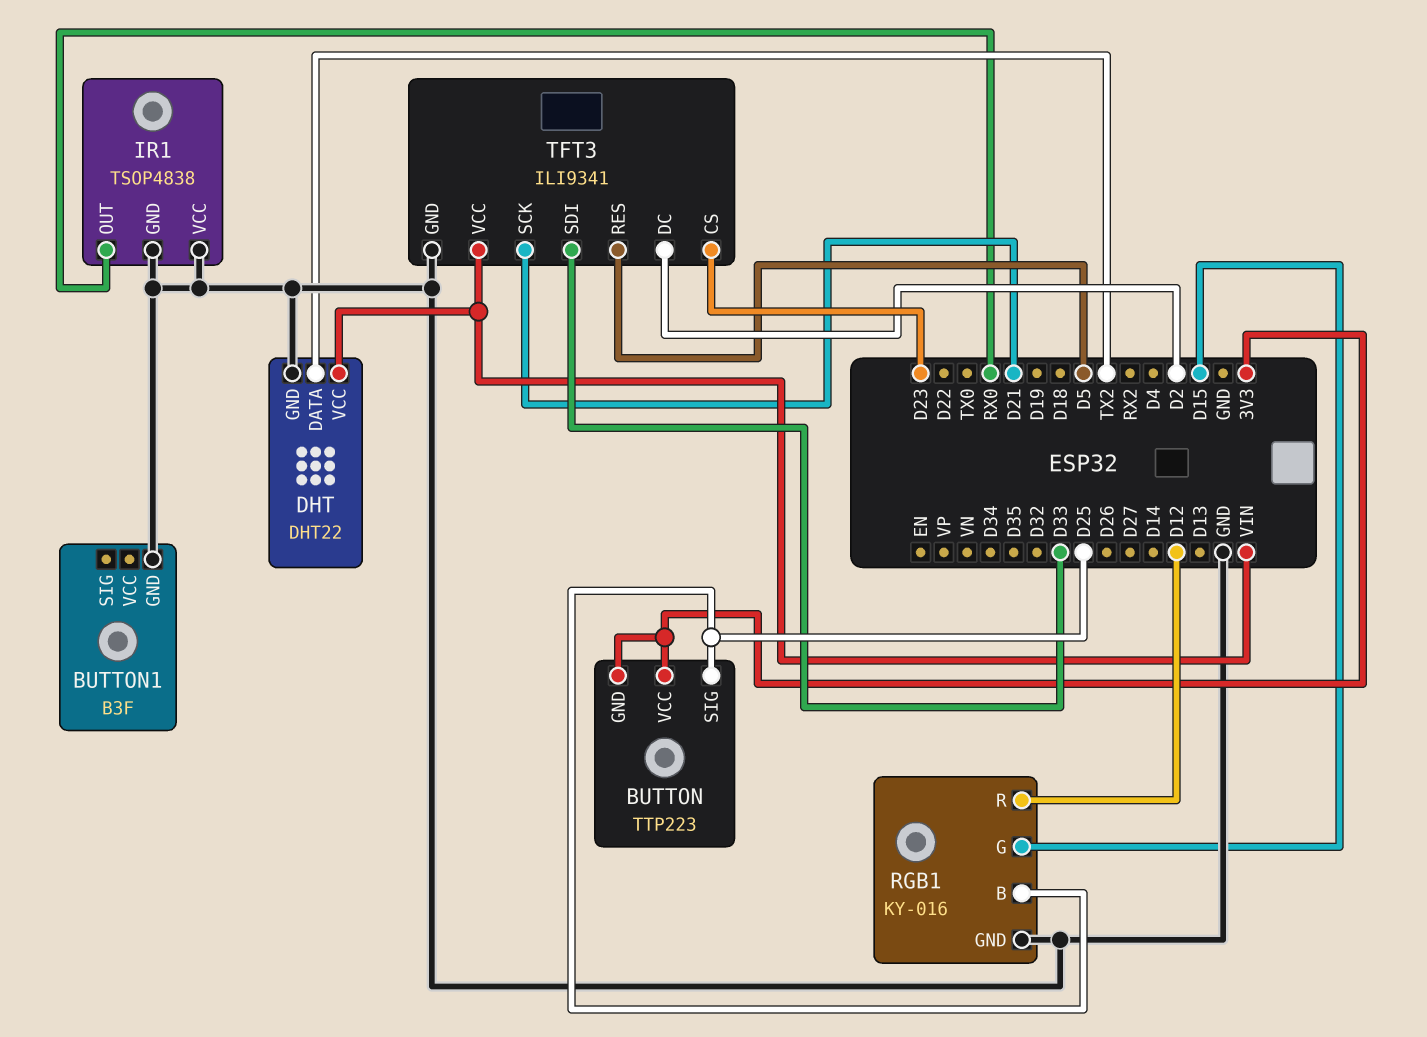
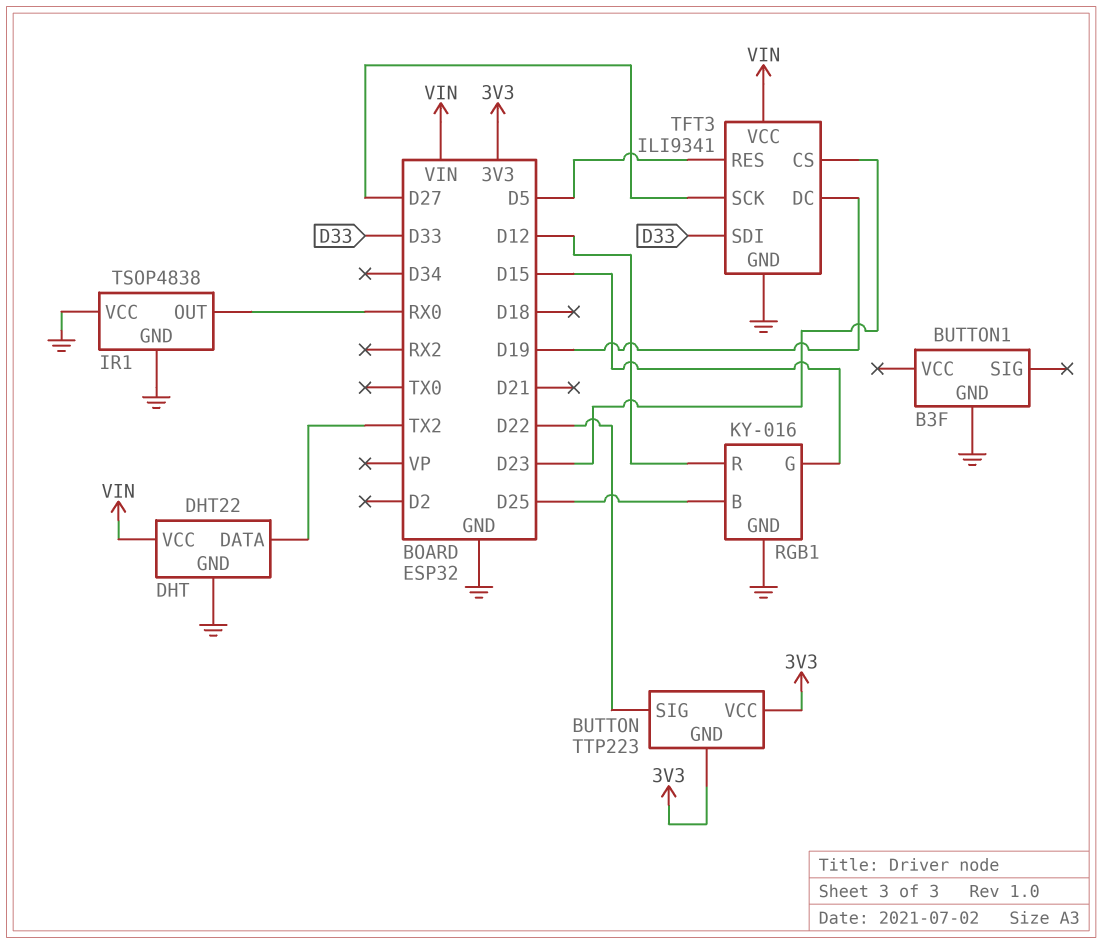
BUTTON pin SIG: D25 -> D22
TFT3 pin DC: D2 -> D19
TFT3 pin SCK: D21 -> D27

